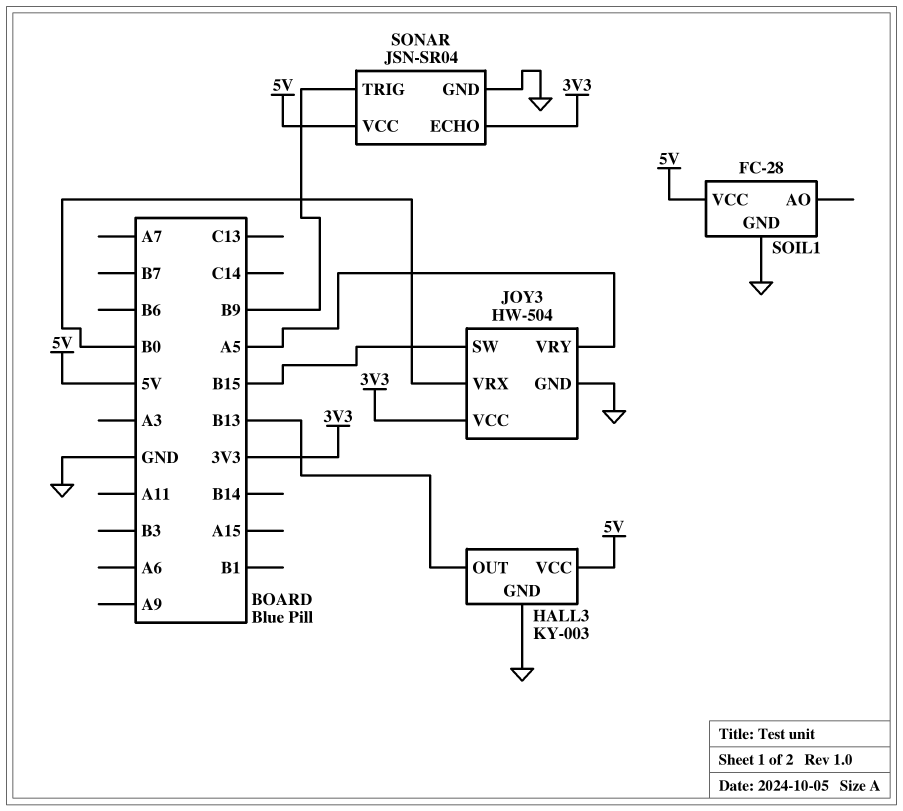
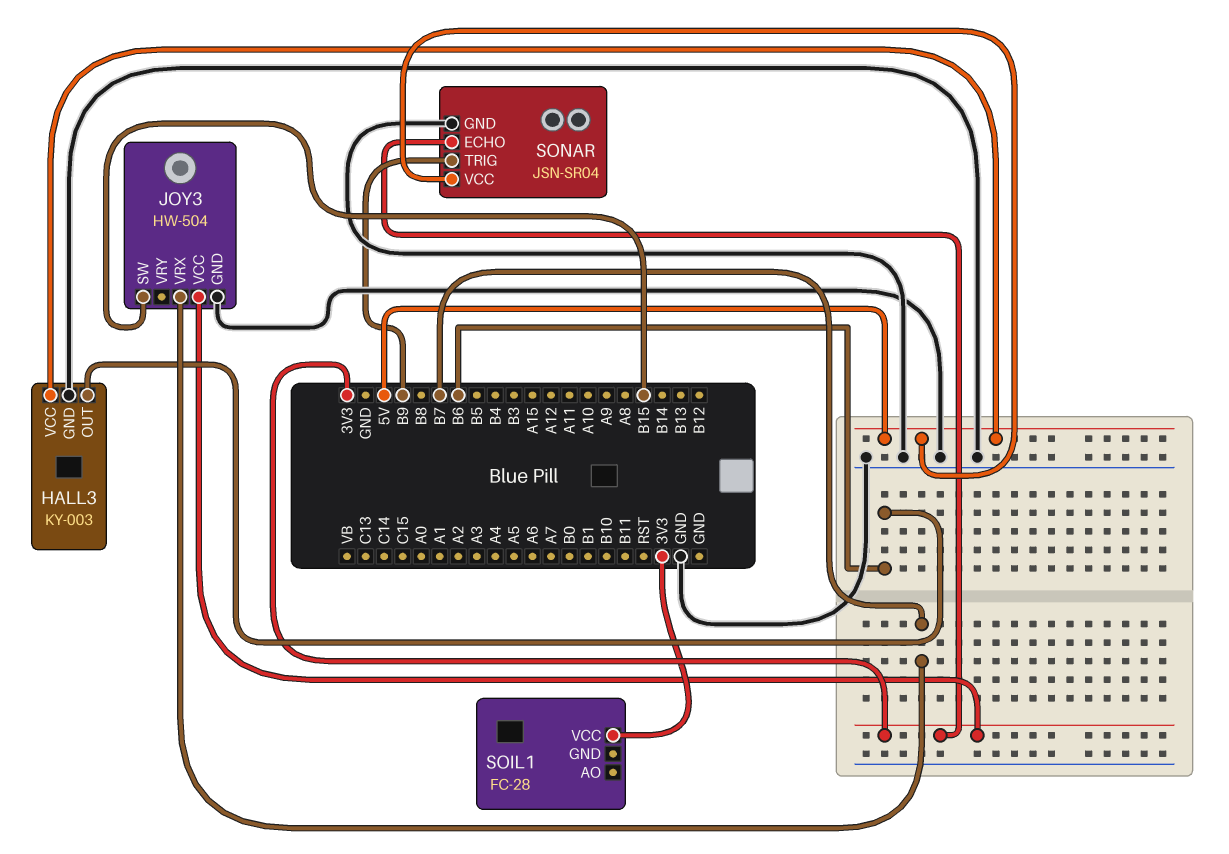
HALL3 pin OUT: B13 -> B6
JOY3 pin VRX: B0 -> B7
JOY3 pin VRY: A5 -> none
SOIL1 pin GND: GND -> none
SOIL1 pin VCC: 5V -> 3V3

